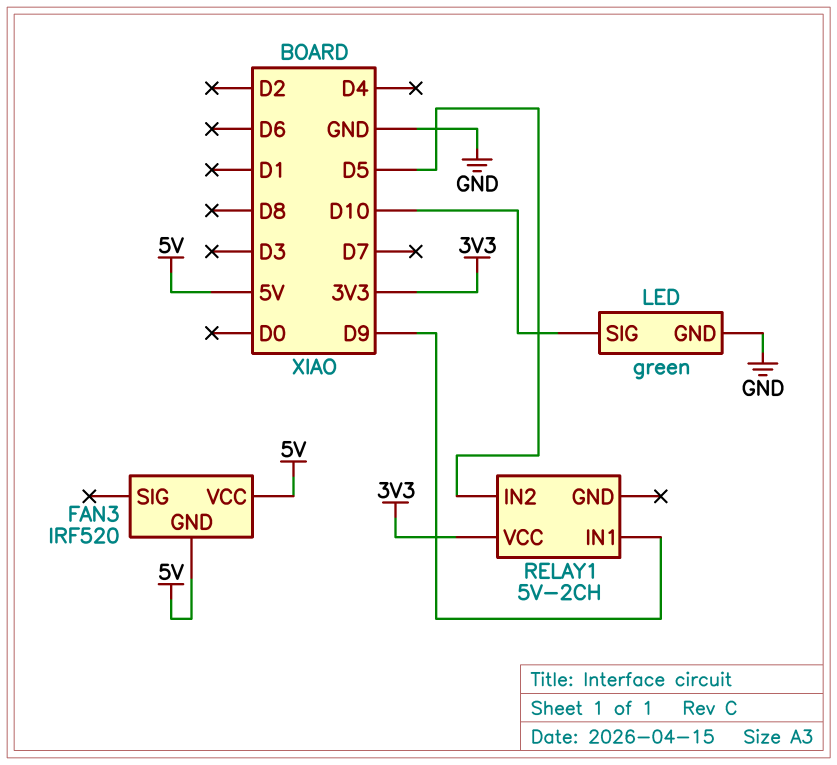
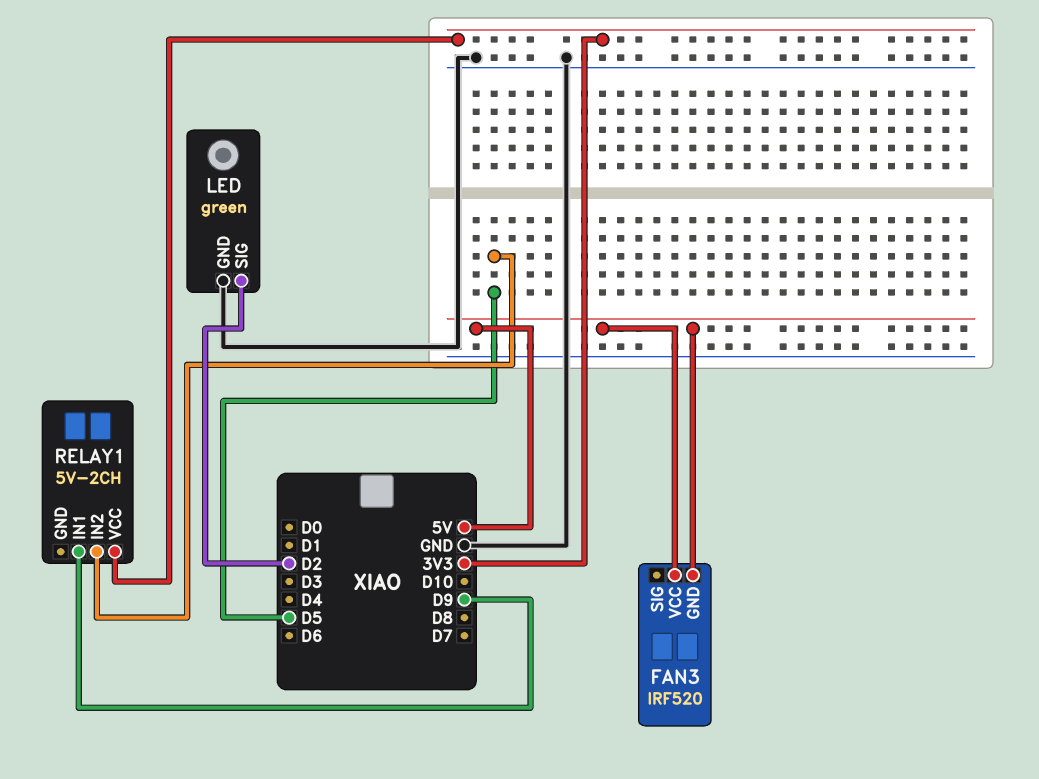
LED pin SIG: D10 -> D2

